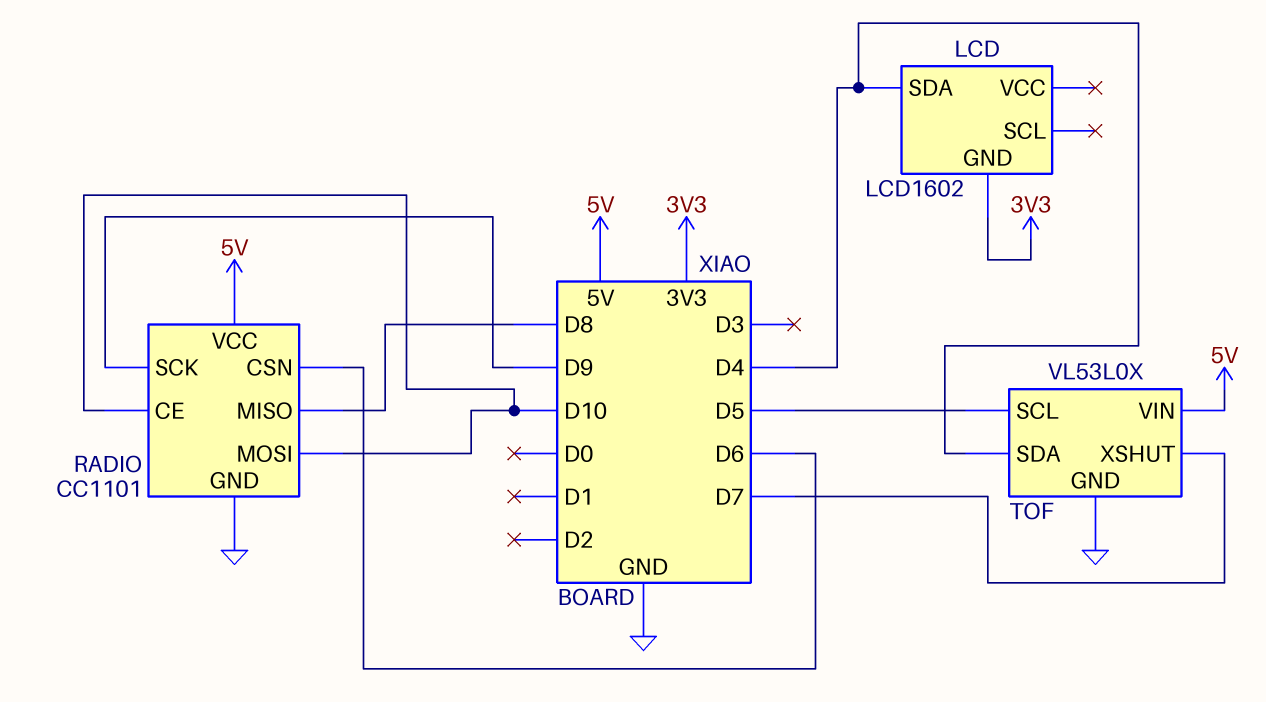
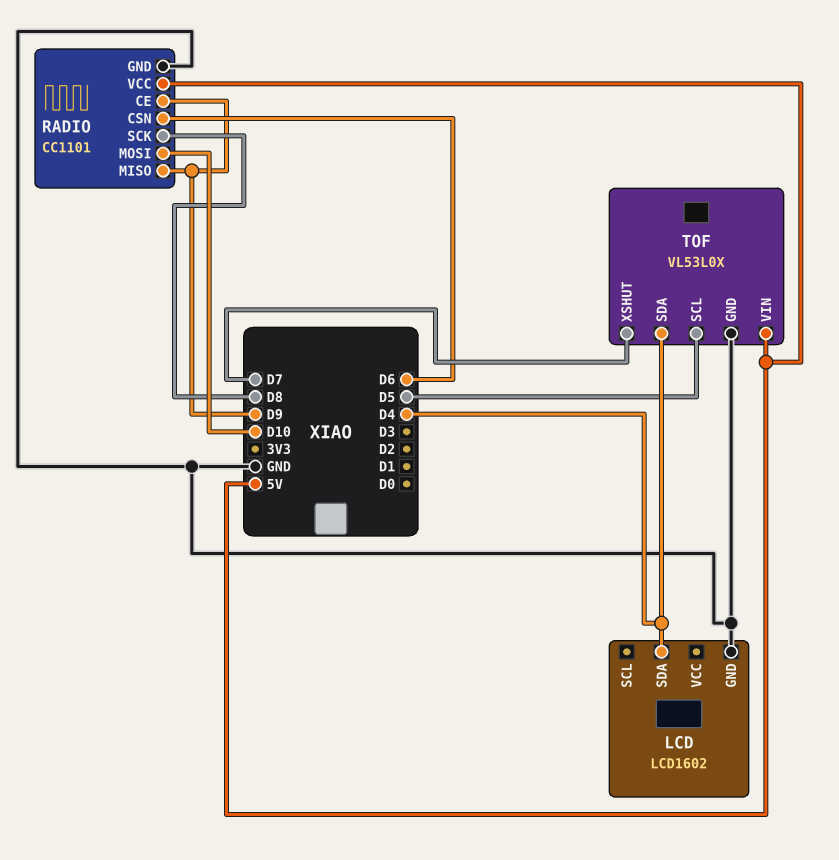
LCD pin GND: 3V3 -> GND
RADIO pin CE: D10 -> D9
RADIO pin MISO: D8 -> D9
RADIO pin SCK: D9 -> D8

